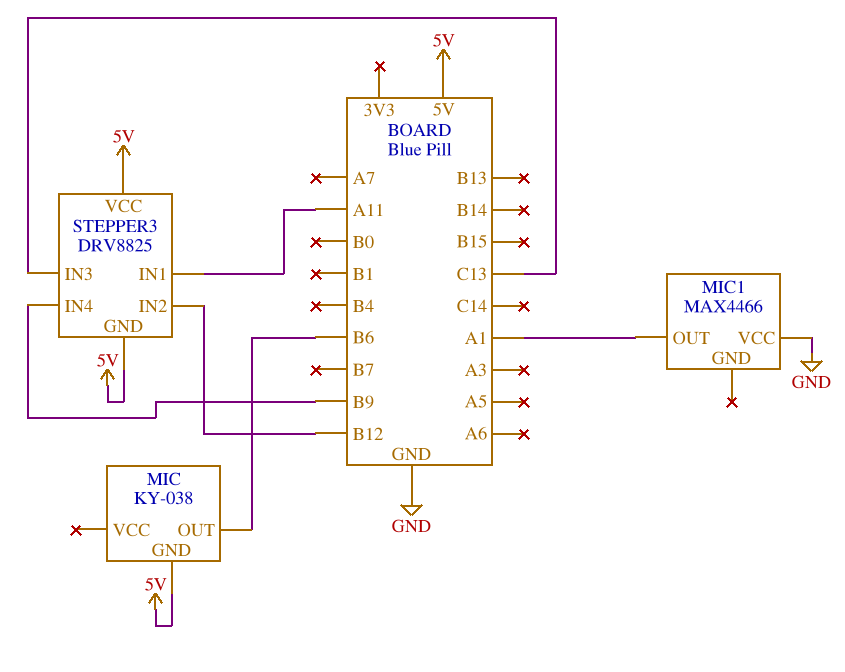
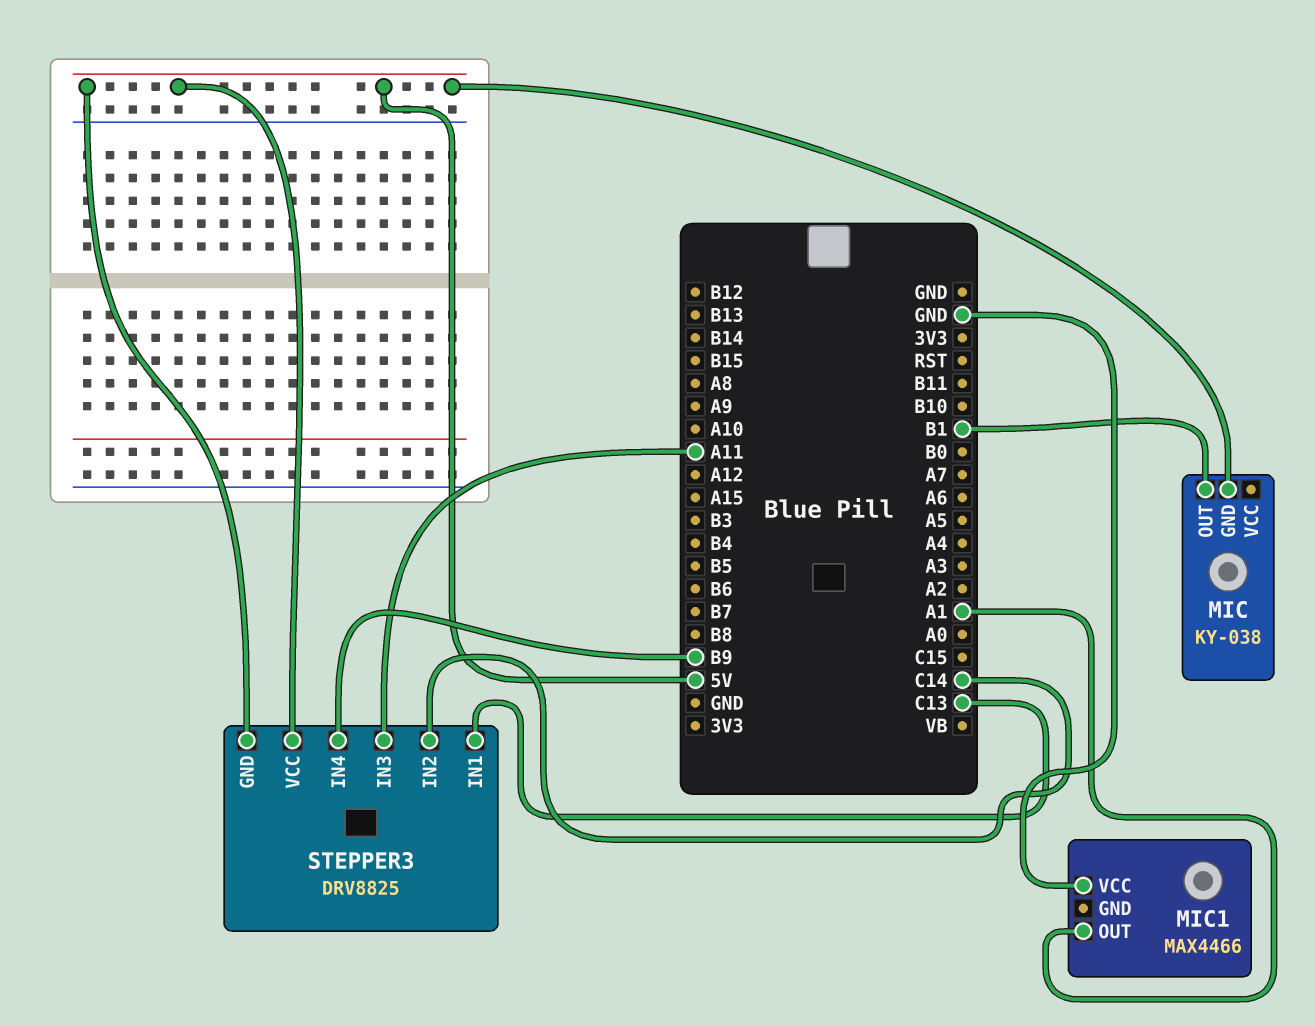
MIC pin OUT: B6 -> B1
STEPPER3 pin IN1: A11 -> C13
STEPPER3 pin IN2: B12 -> C14
STEPPER3 pin IN3: C13 -> A11

